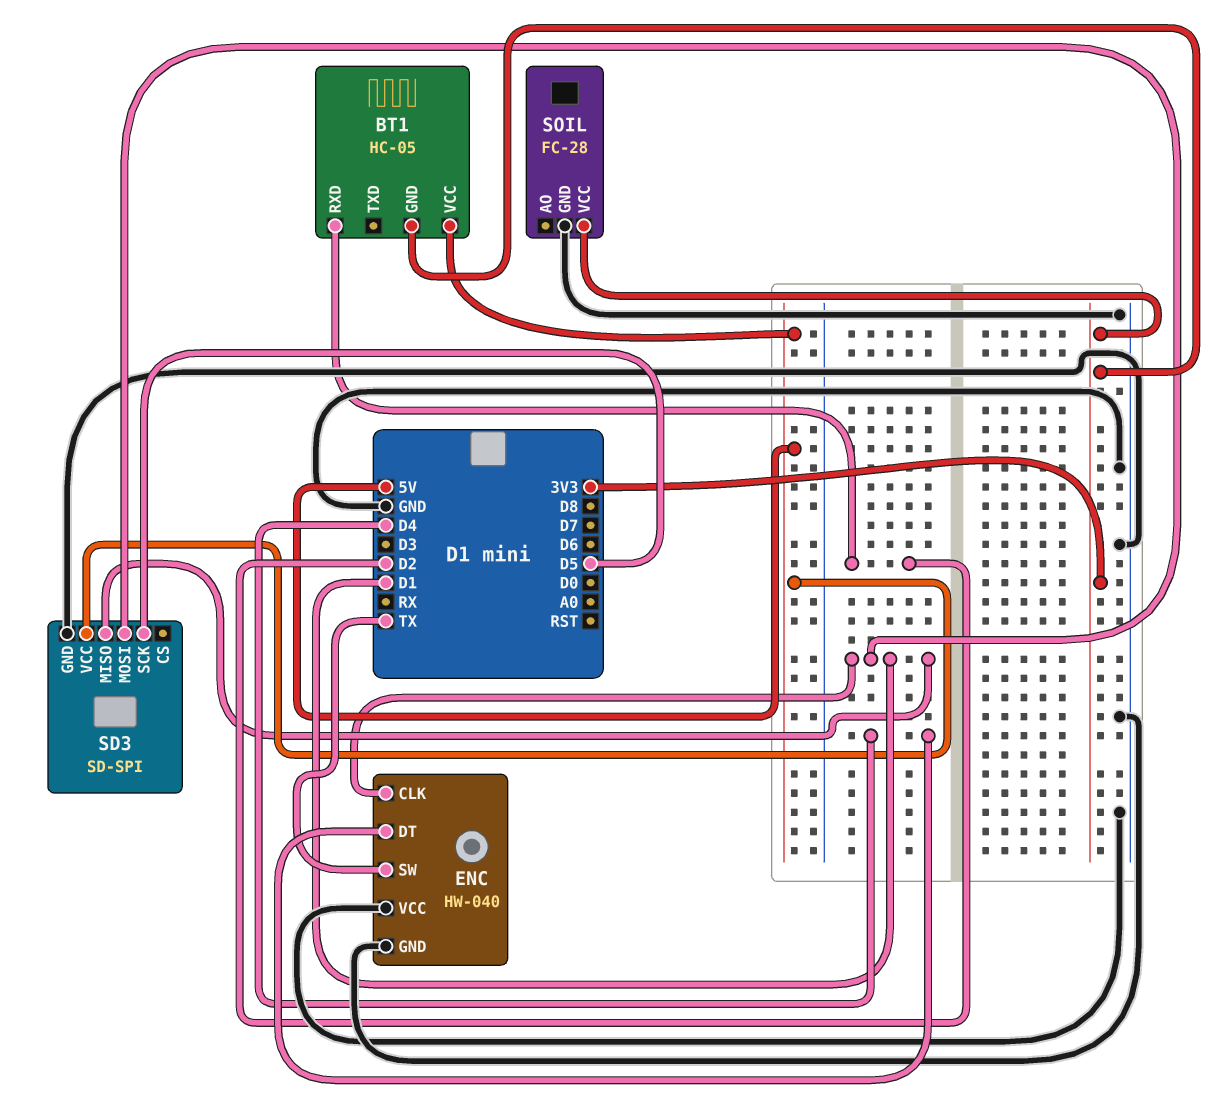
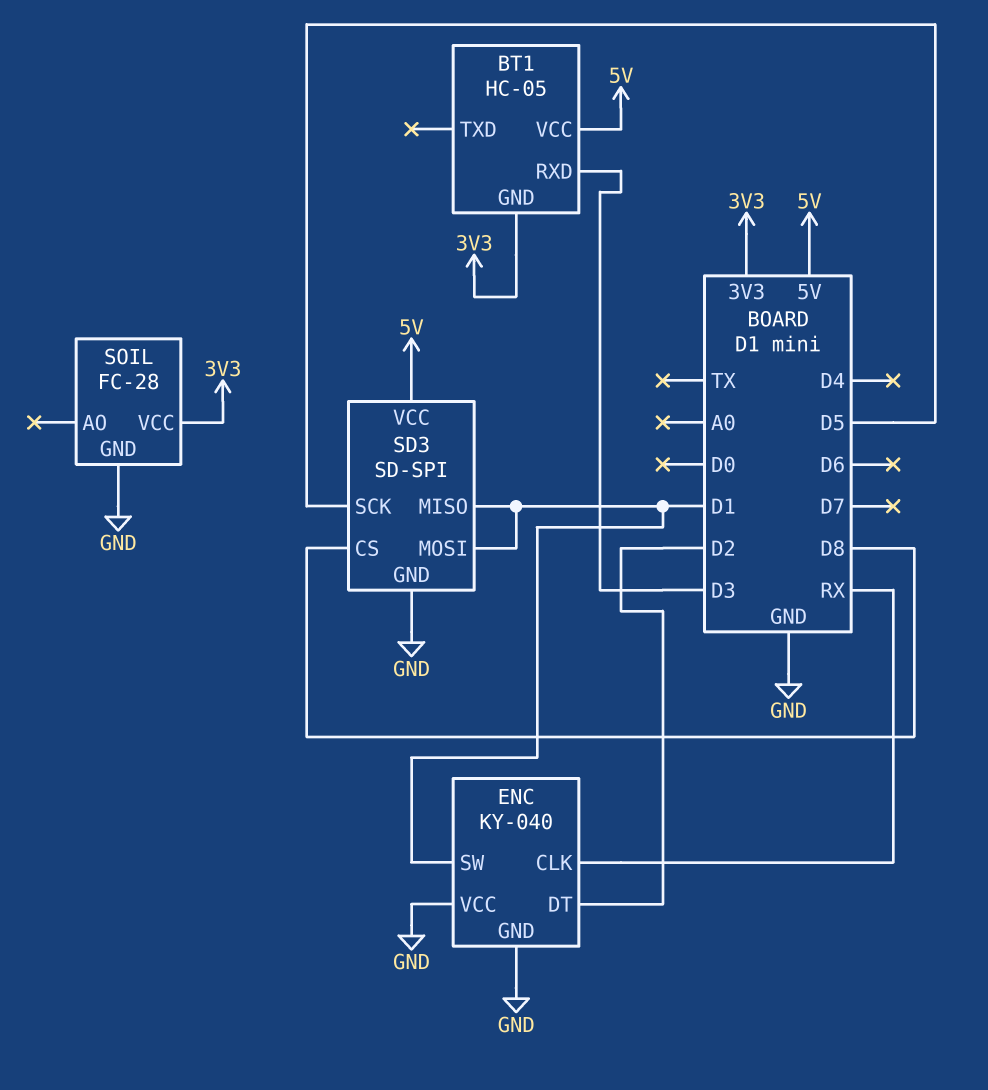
BT1 pin RXD: D2 -> D3
ENC: HW-040 -> KY-040
ENC pin CLK: D1 -> RX
ENC pin DT: D4 -> D2
ENC pin SW: TX -> D1
SD3 pin CS: none -> D8

